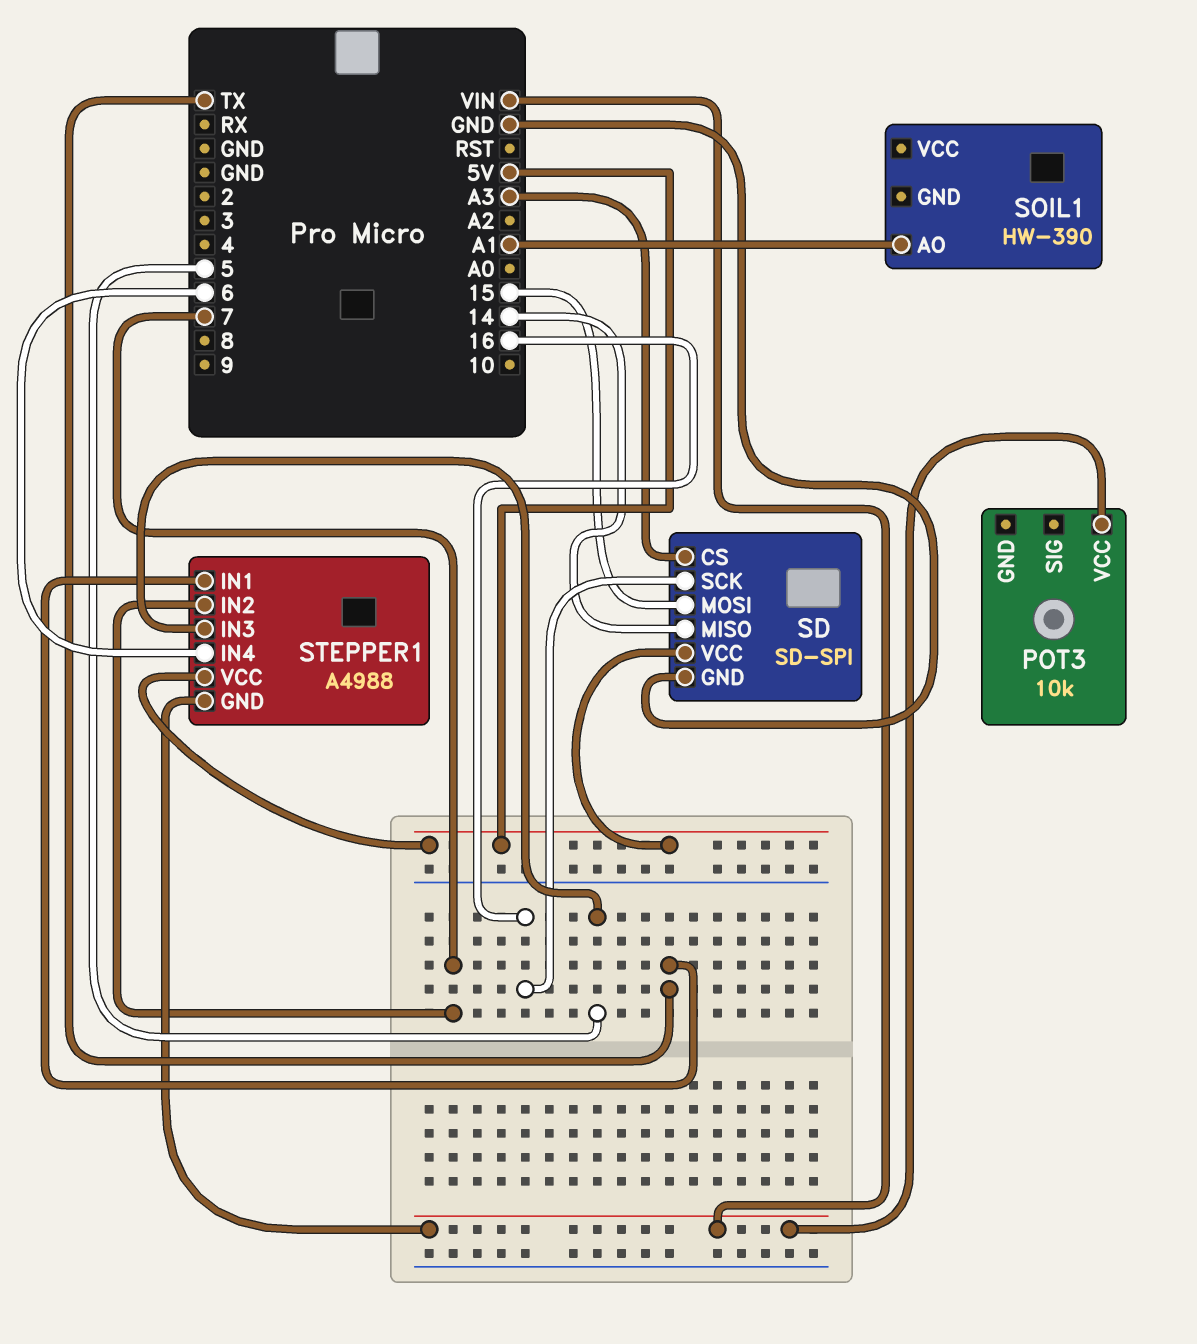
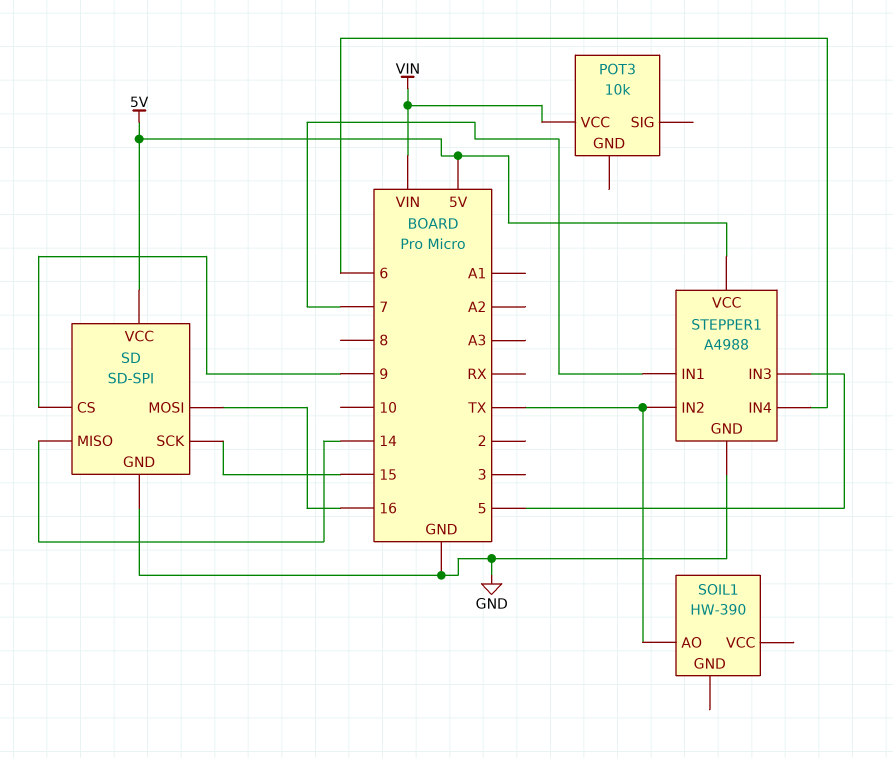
SD pin CS: A3 -> 9
SD pin MOSI: 15 -> 16
SD pin SCK: 16 -> 15
SOIL1 pin AO: A1 -> TX
STEPPER1 pin GND: VIN -> GND
STEPPER1 pin IN1: TX -> 7
STEPPER1 pin IN2: 7 -> TX

